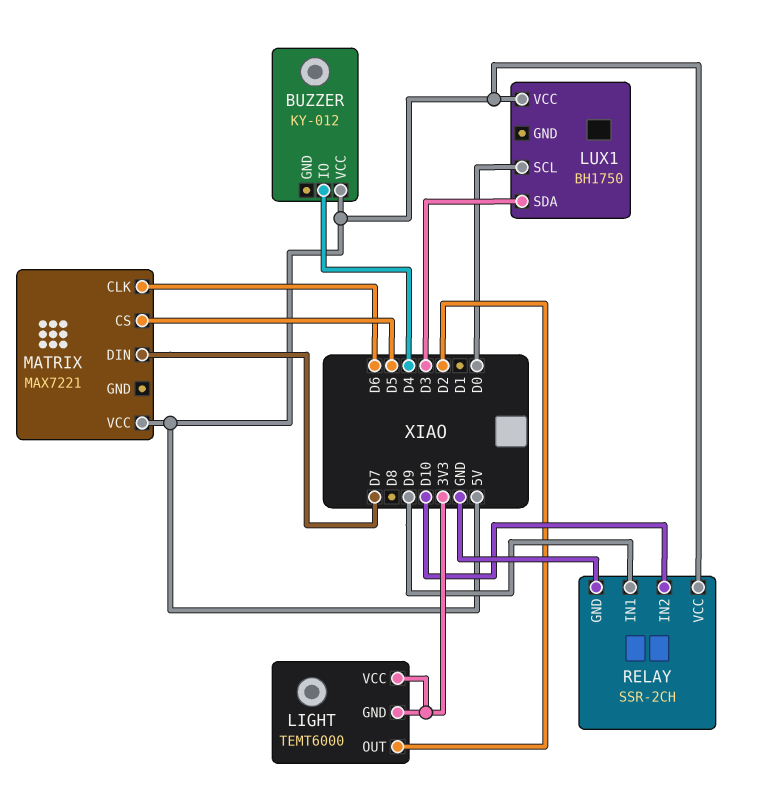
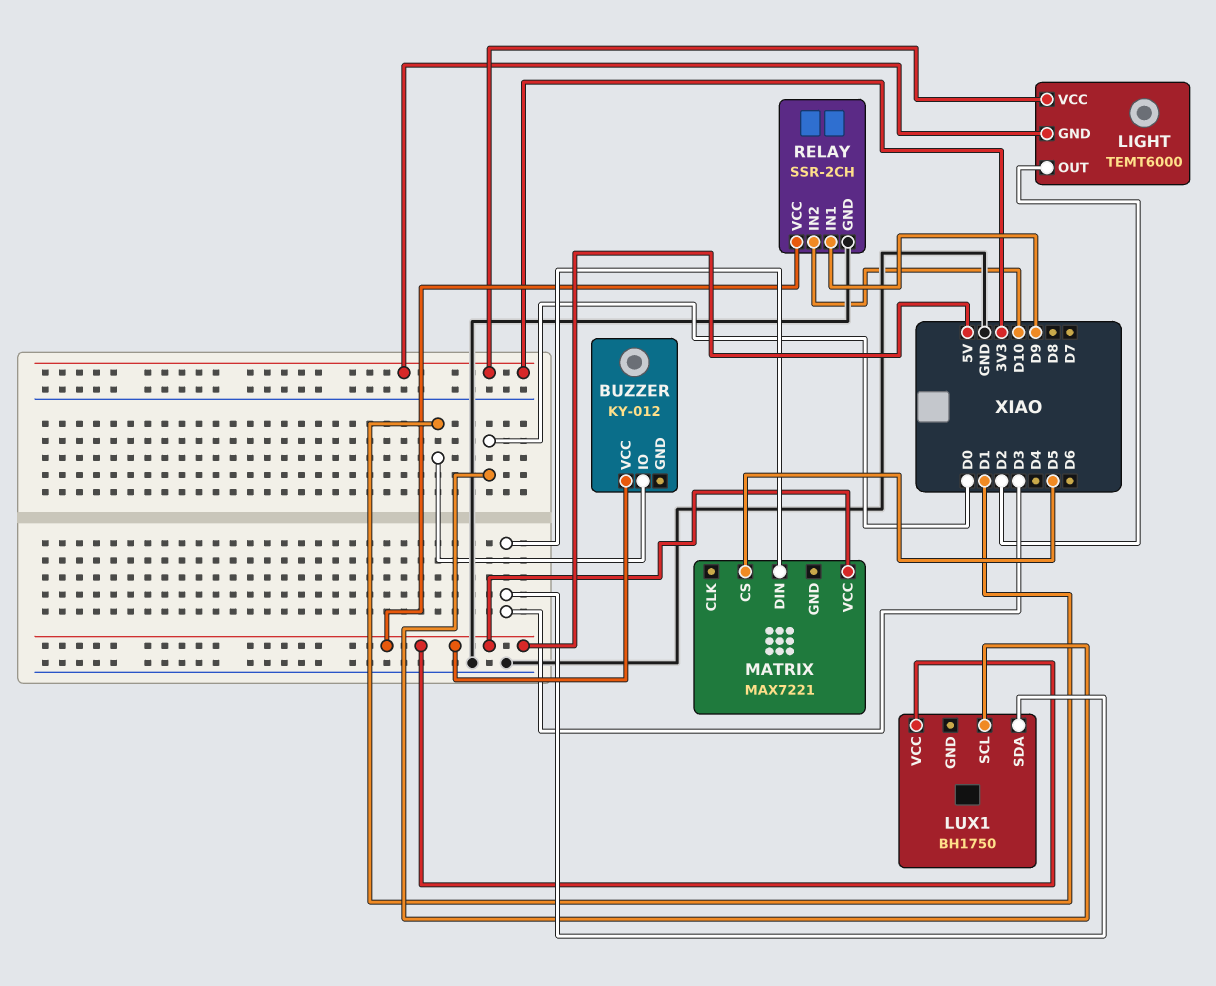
BUZZER pin IO: D4 -> D1
MATRIX pin CLK: D6 -> none
MATRIX pin DIN: D7 -> D3

